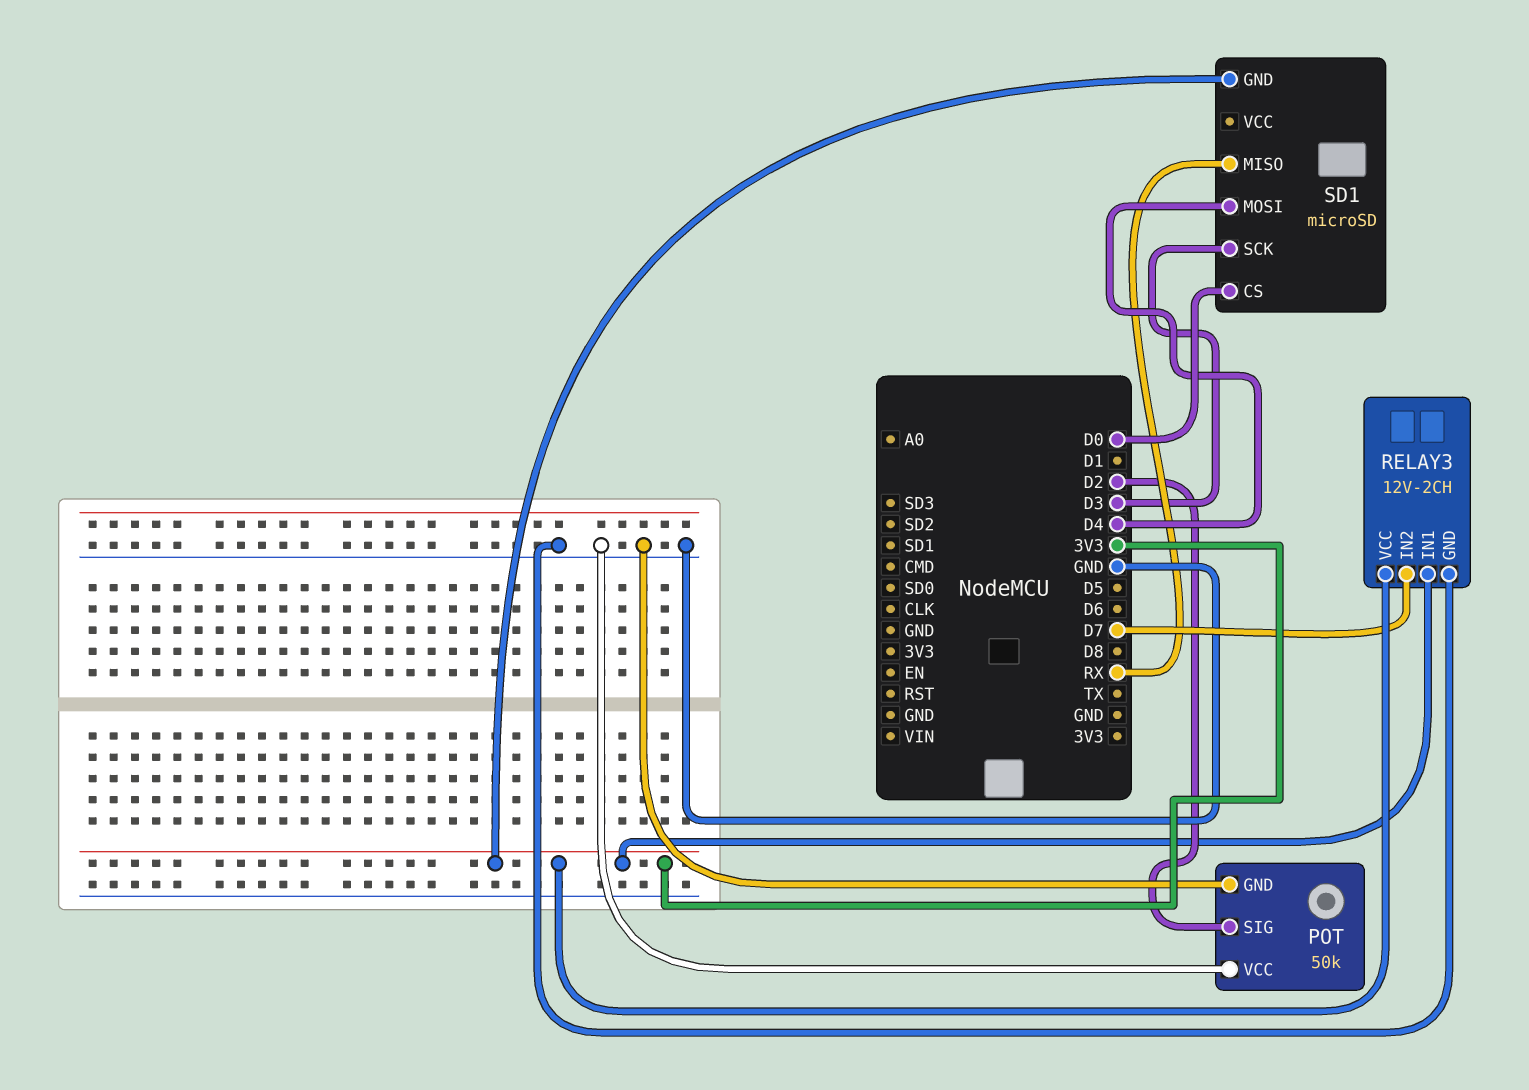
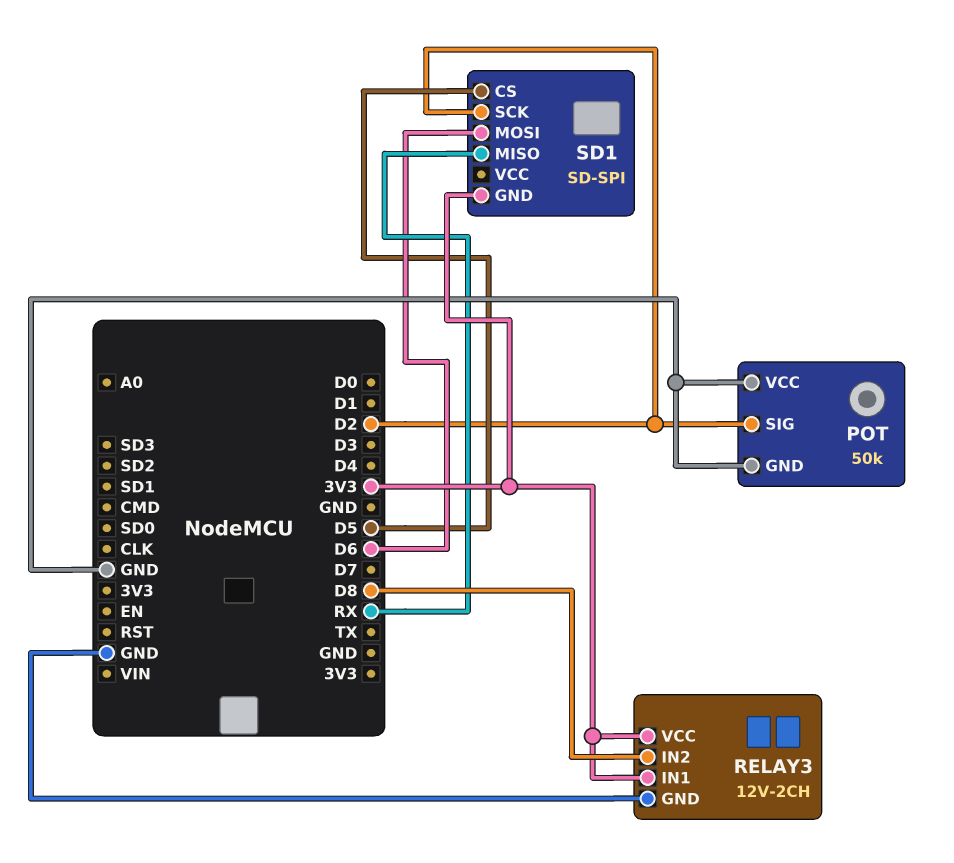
RELAY3 pin IN2: D7 -> D8
SD1: microSD -> SD-SPI
SD1 pin CS: D0 -> D5
SD1 pin MOSI: D4 -> D6
SD1 pin SCK: D3 -> D2

